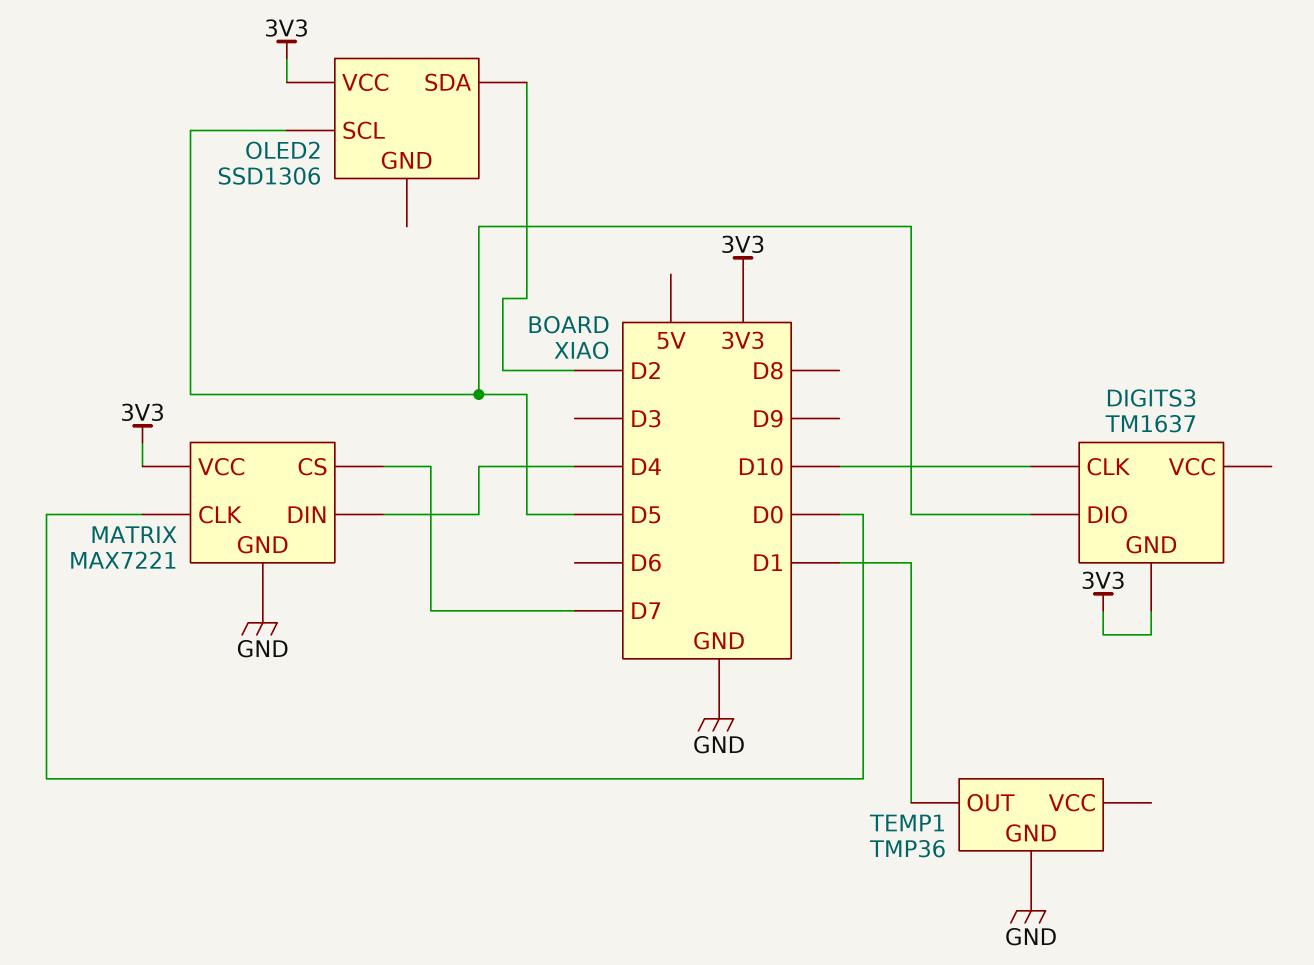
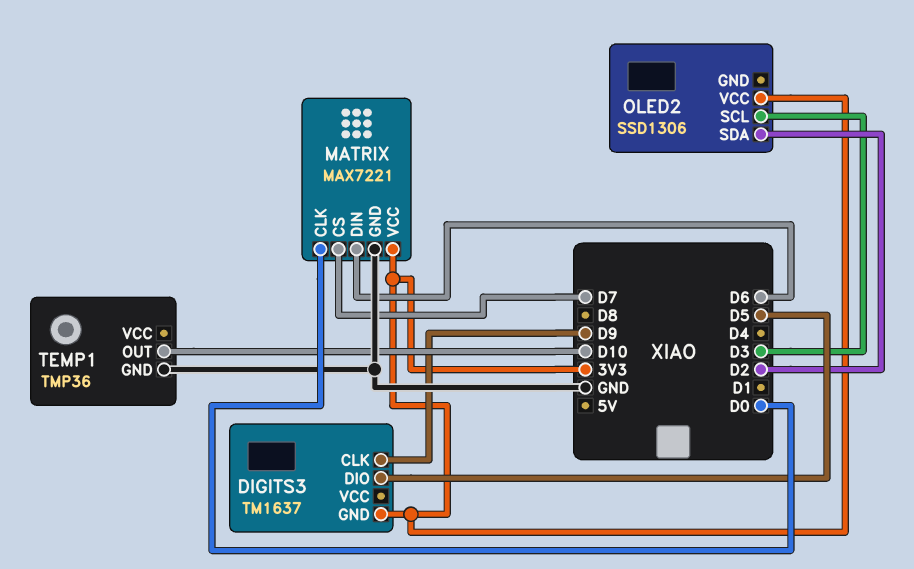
DIGITS3 pin CLK: D10 -> D9
MATRIX pin DIN: D4 -> D6
OLED2 pin SCL: D5 -> D3
TEMP1 pin OUT: D1 -> D10

